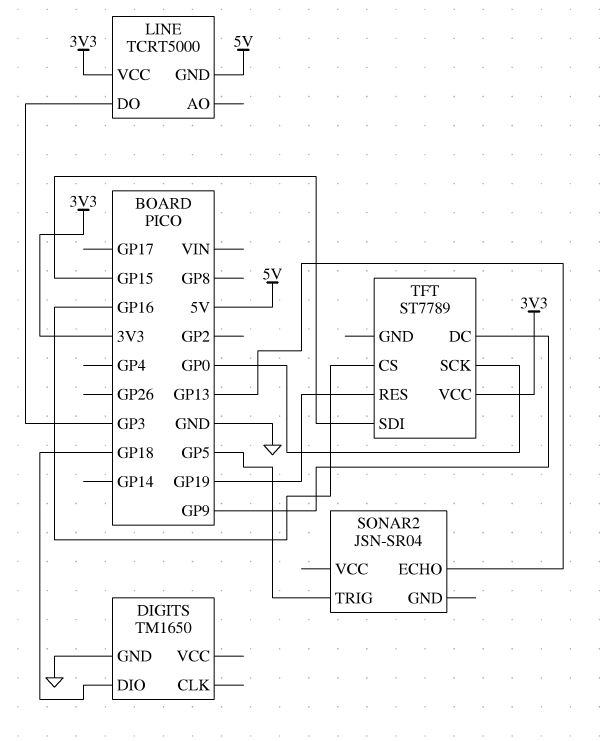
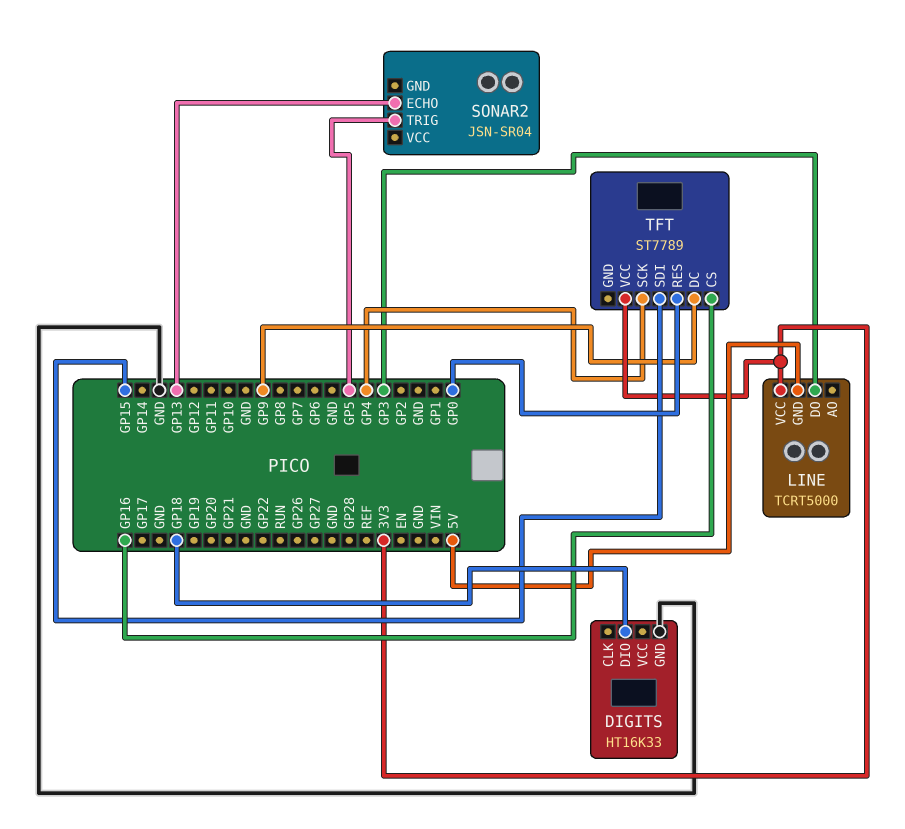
DIGITS: TM1650 -> HT16K33
TFT pin RES: GP19 -> GP0
TFT pin SCK: GP0 -> GP4

